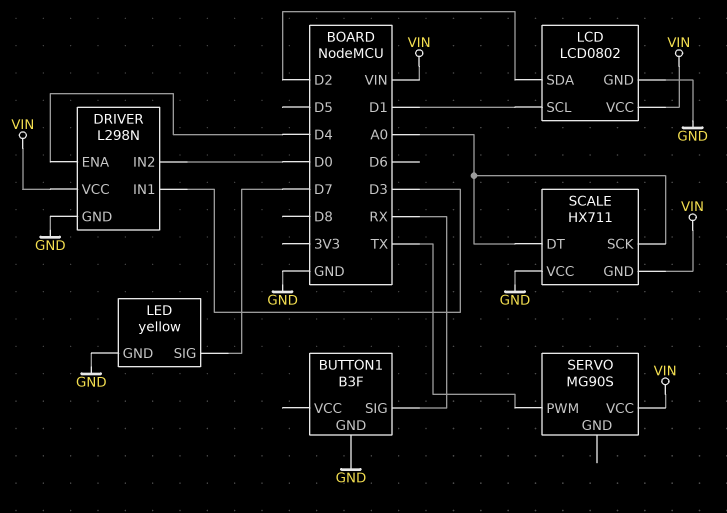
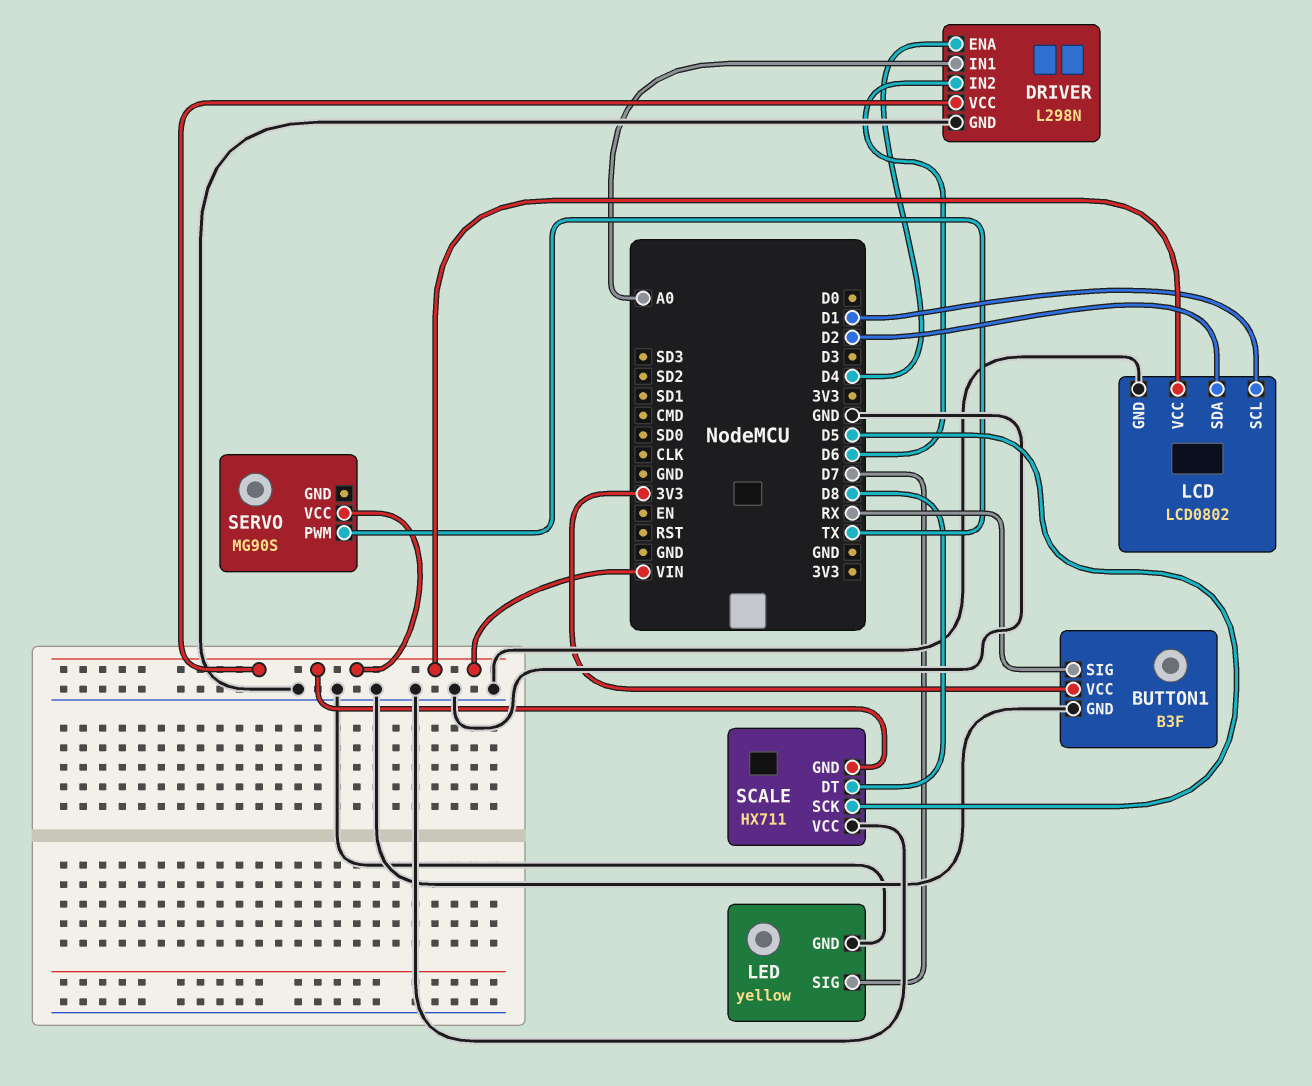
BUTTON1 pin VCC: none -> 3V3
DRIVER pin IN1: D3 -> A0
DRIVER pin IN2: D0 -> D6
SCALE pin DT: A0 -> D8
SCALE pin SCK: A0 -> D5

